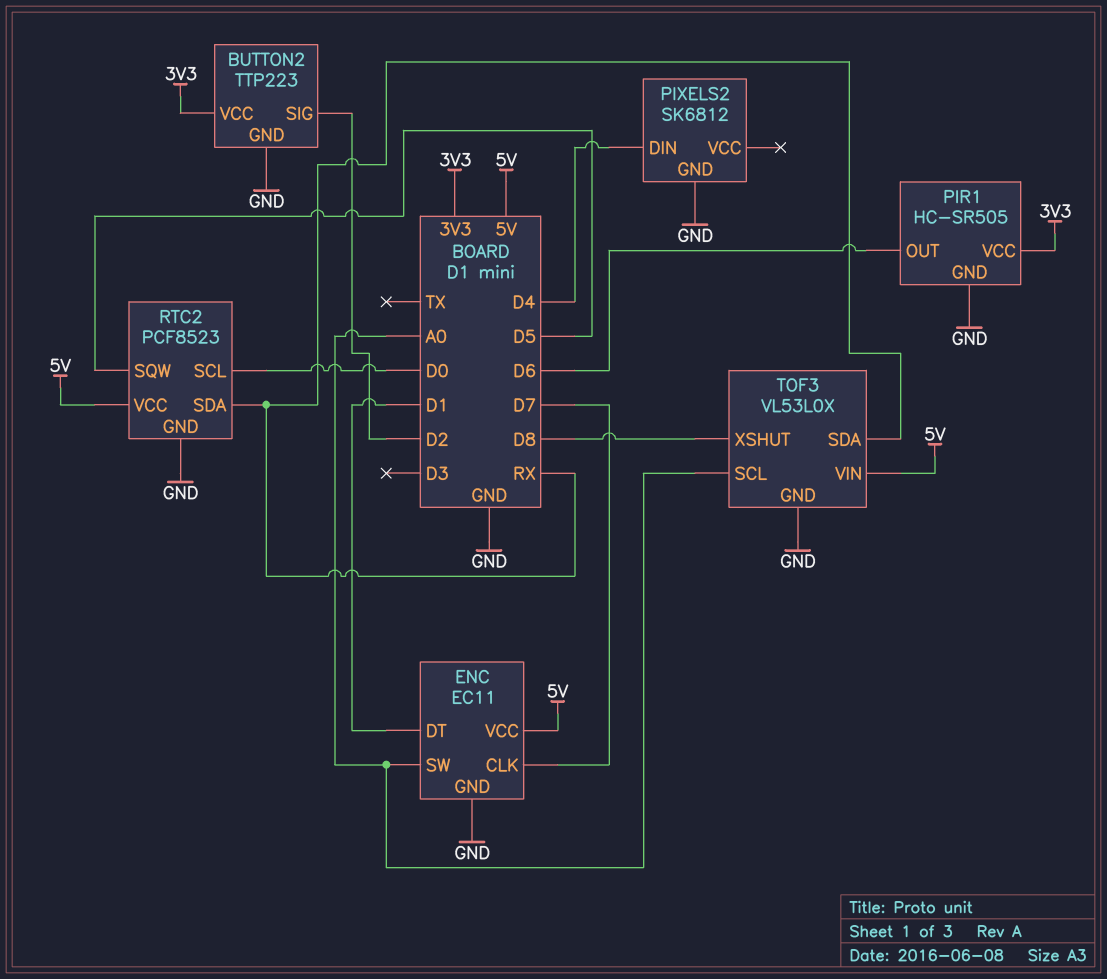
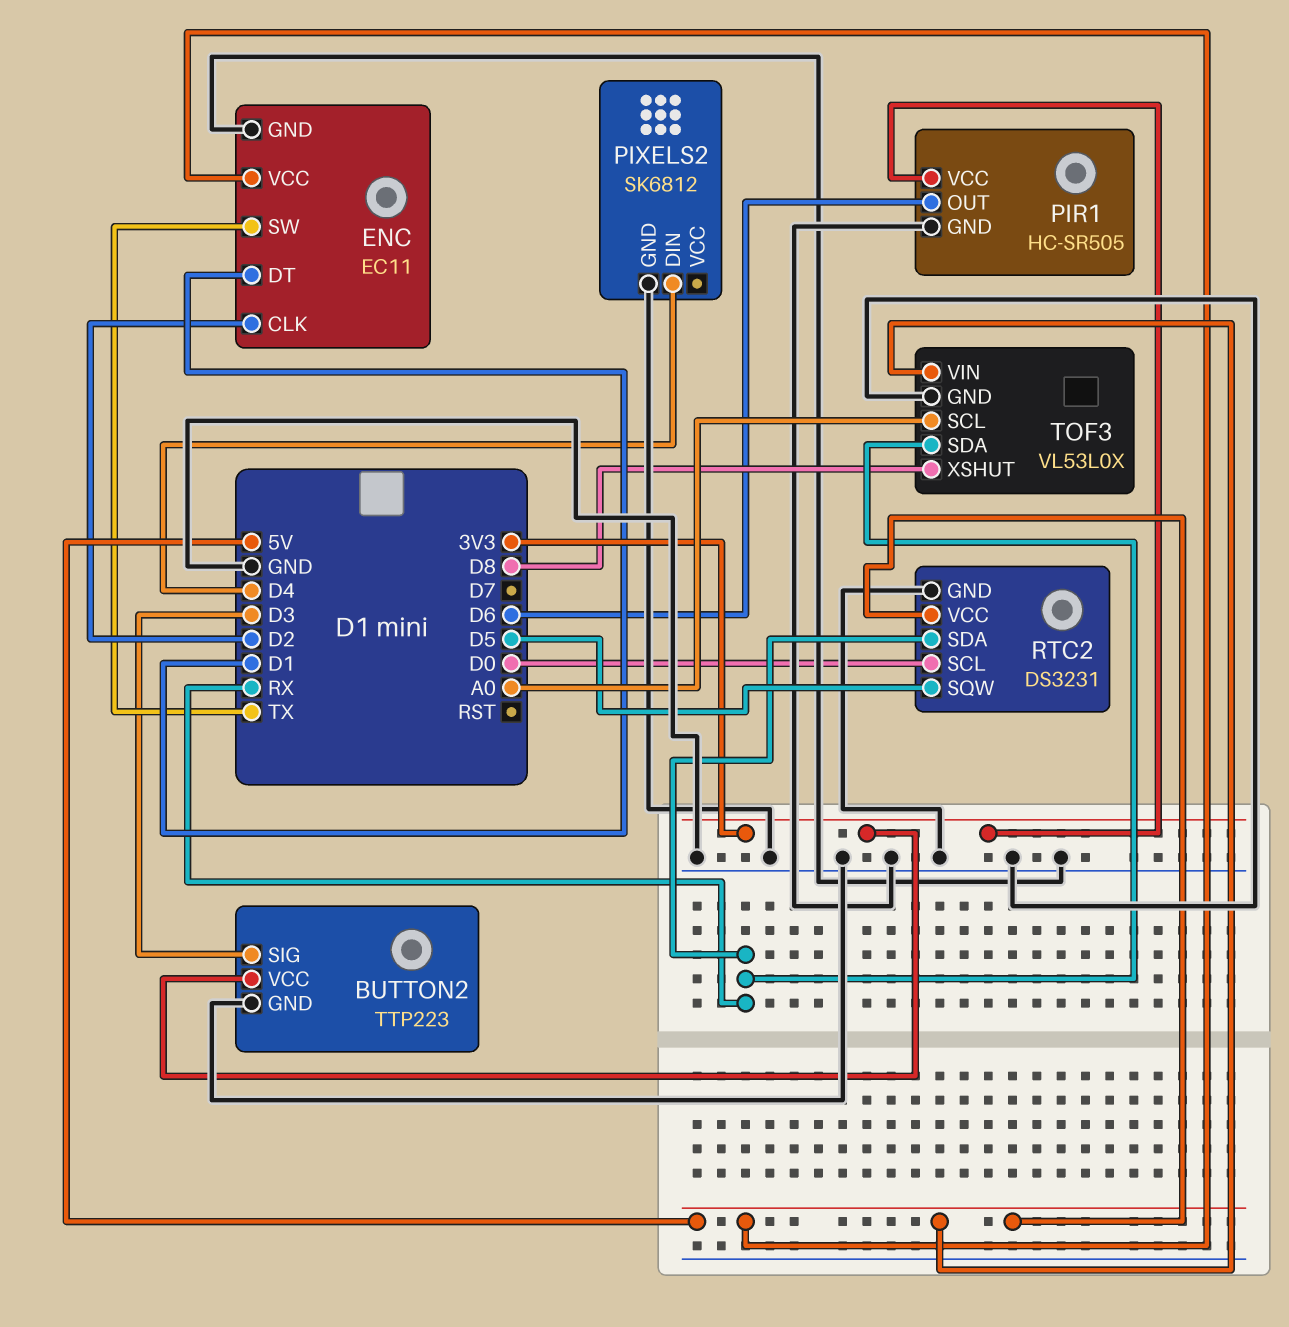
BUTTON2 pin SIG: D2 -> D3
ENC pin CLK: D7 -> D2
ENC pin SW: A0 -> TX
RTC2: PCF8523 -> DS3231

